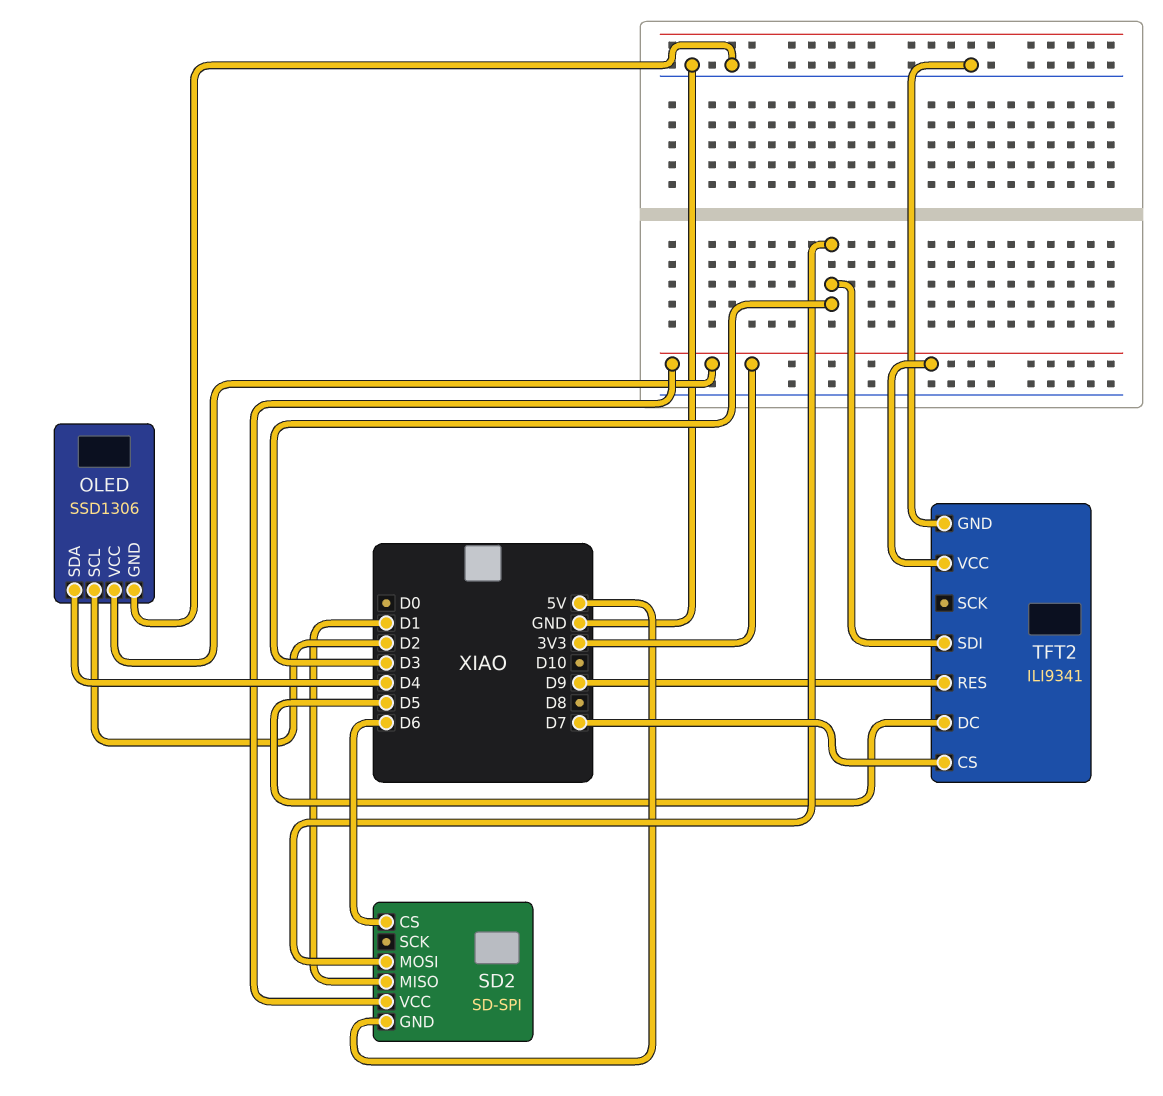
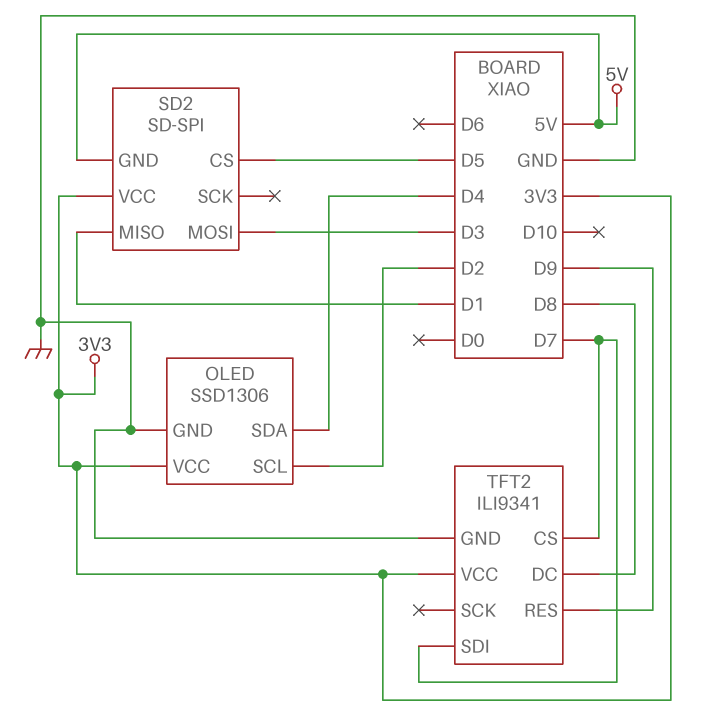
SD2 pin CS: D6 -> D5
TFT2 pin DC: D5 -> D8
TFT2 pin SDI: D3 -> D7

